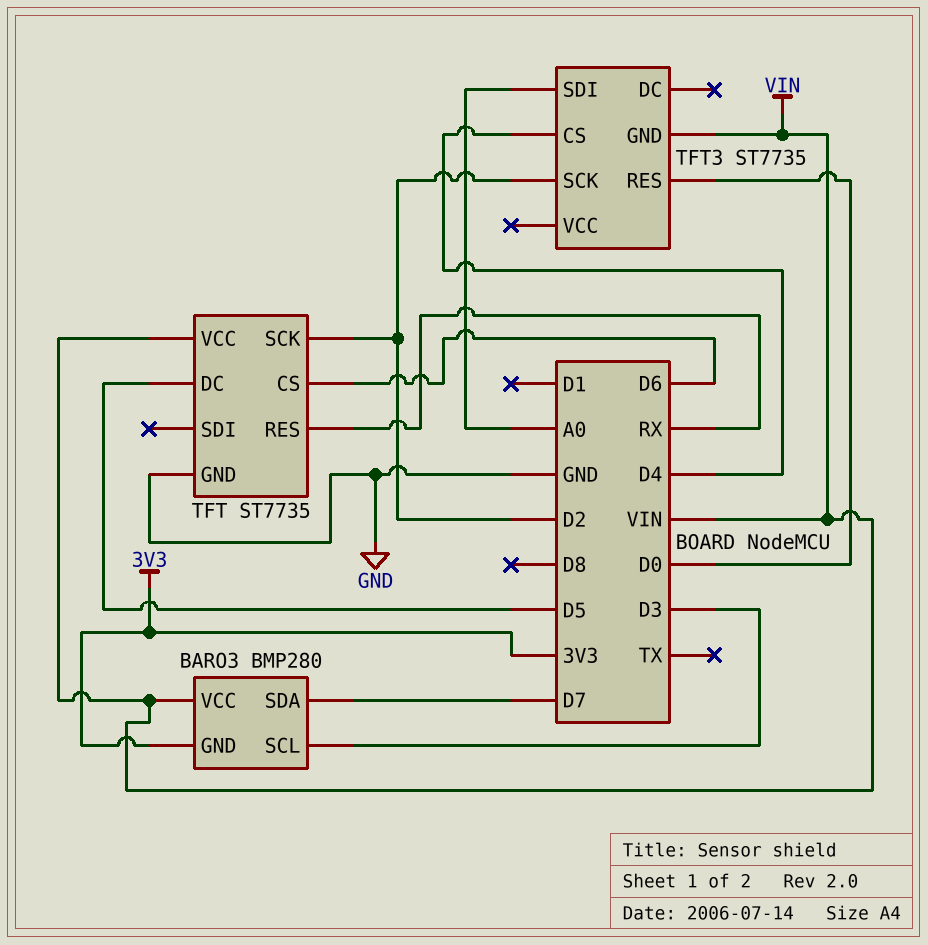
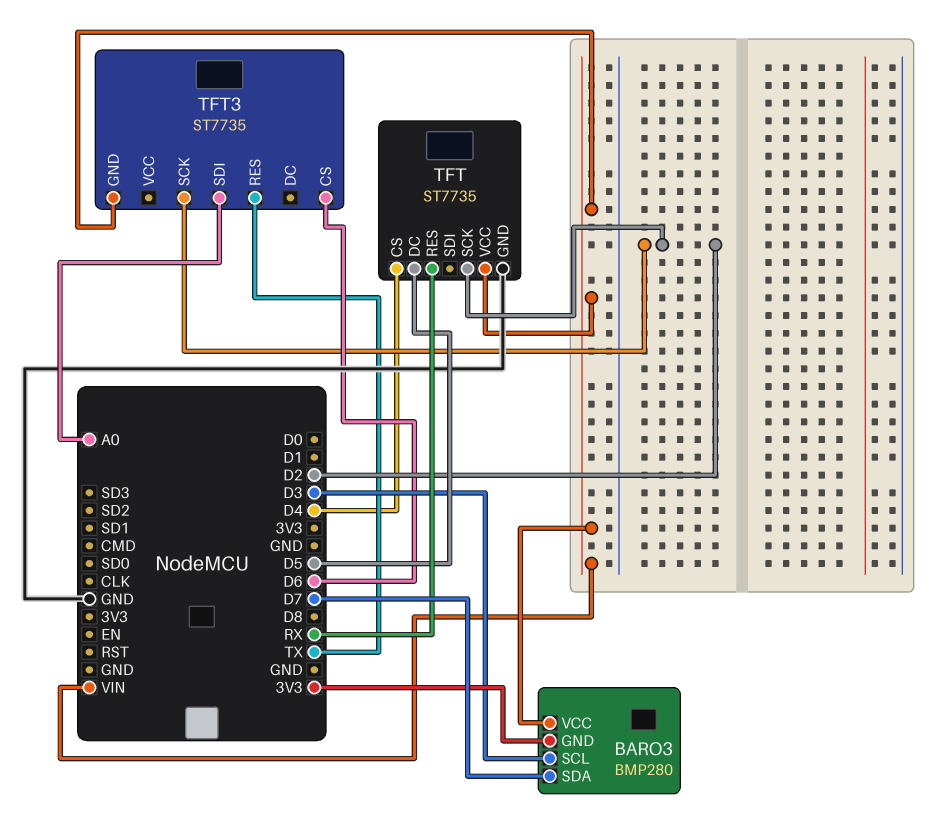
TFT pin CS: D6 -> D4
TFT3 pin CS: D4 -> D6
TFT3 pin RES: D0 -> TX

